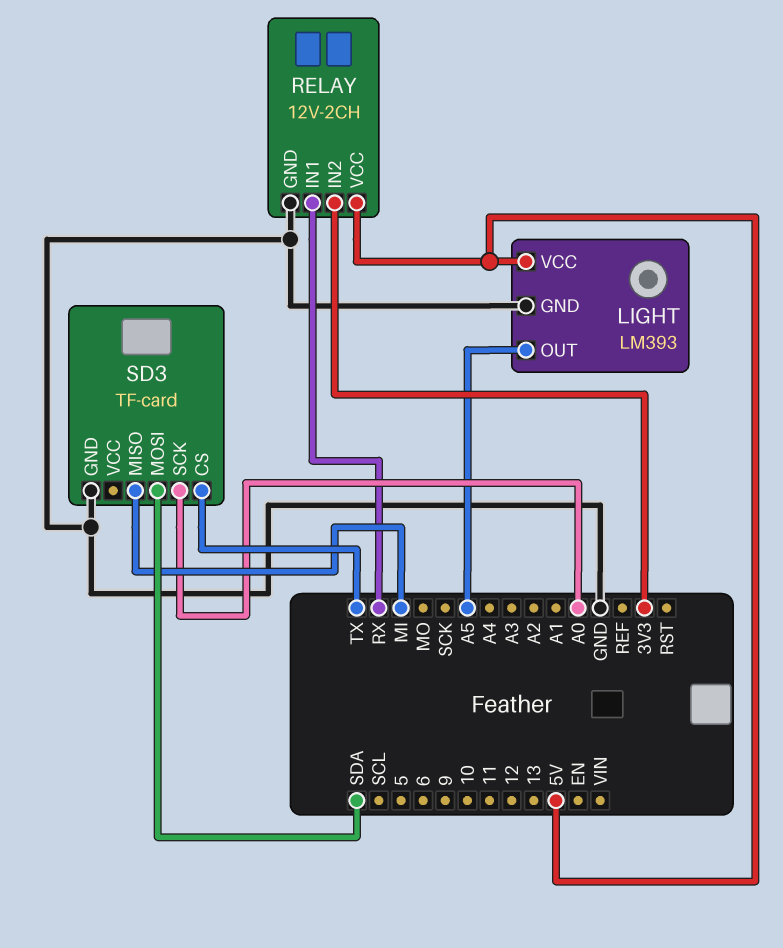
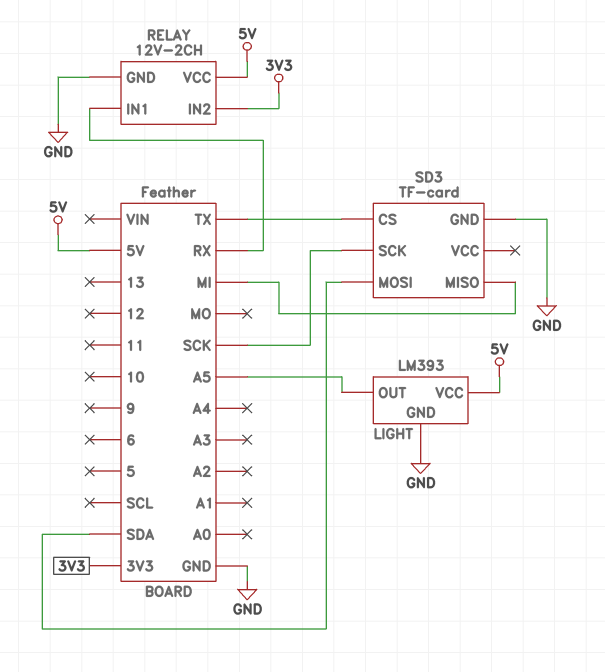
SD3 pin SCK: A0 -> SCK

